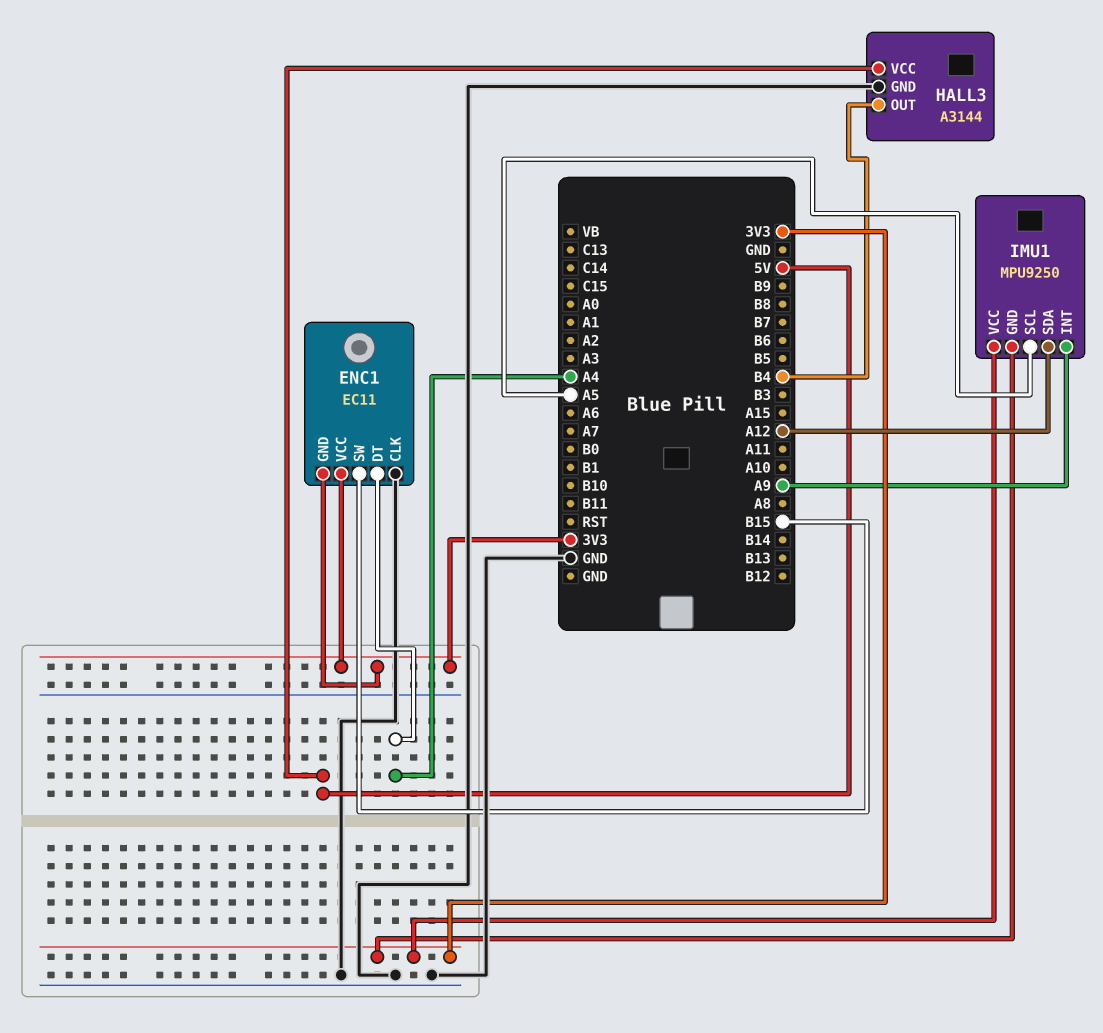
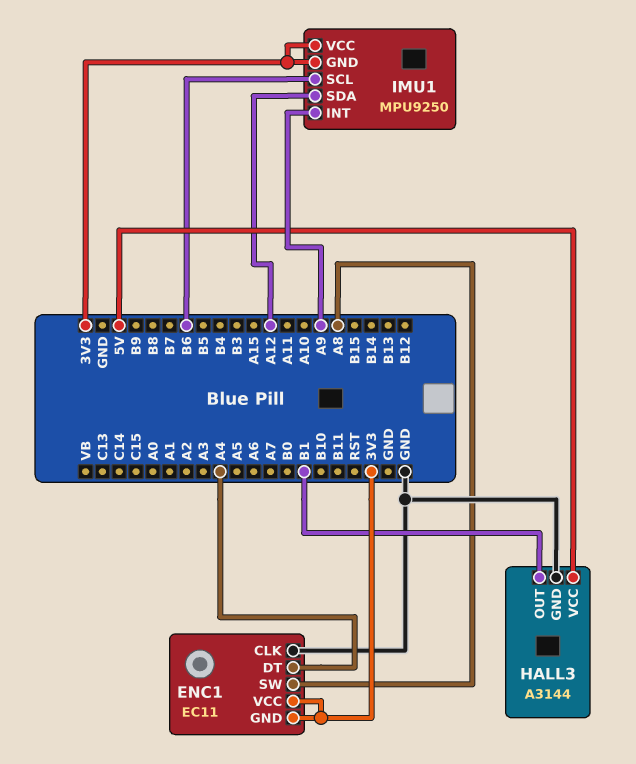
ENC1 pin SW: B15 -> A8
HALL3 pin OUT: B4 -> B1
IMU1 pin SCL: A5 -> B6

